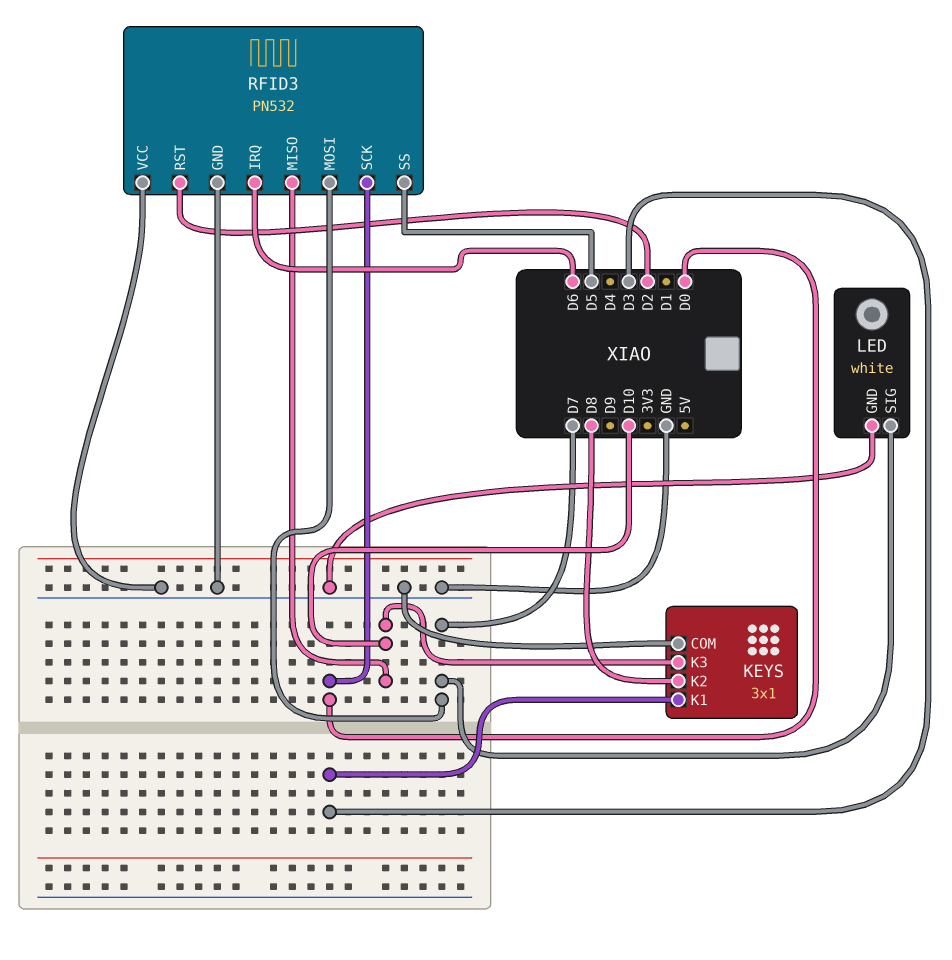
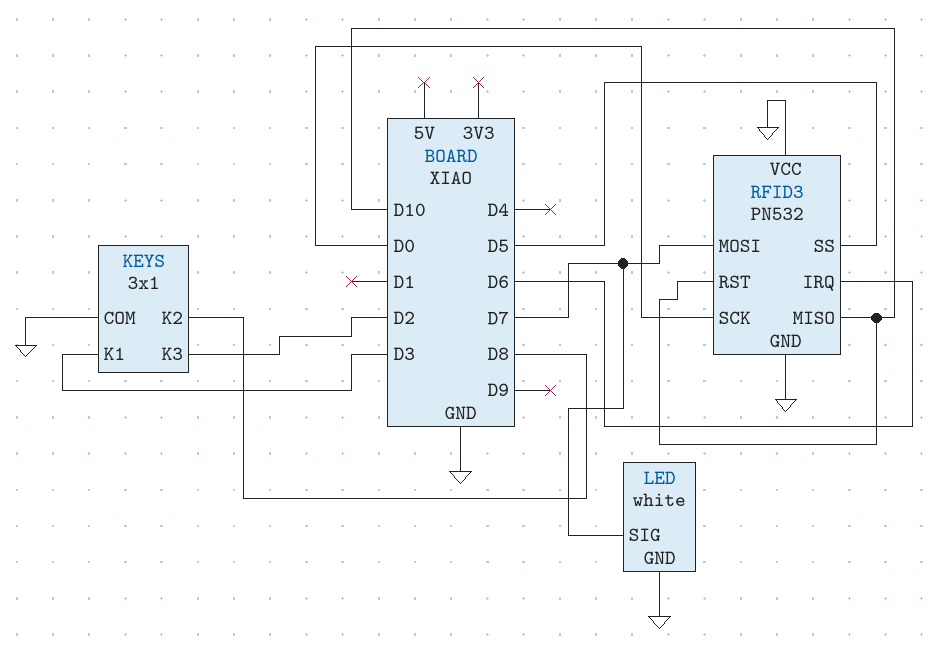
KEYS pin K3: D10 -> D2
RFID3 pin RST: D2 -> D10

